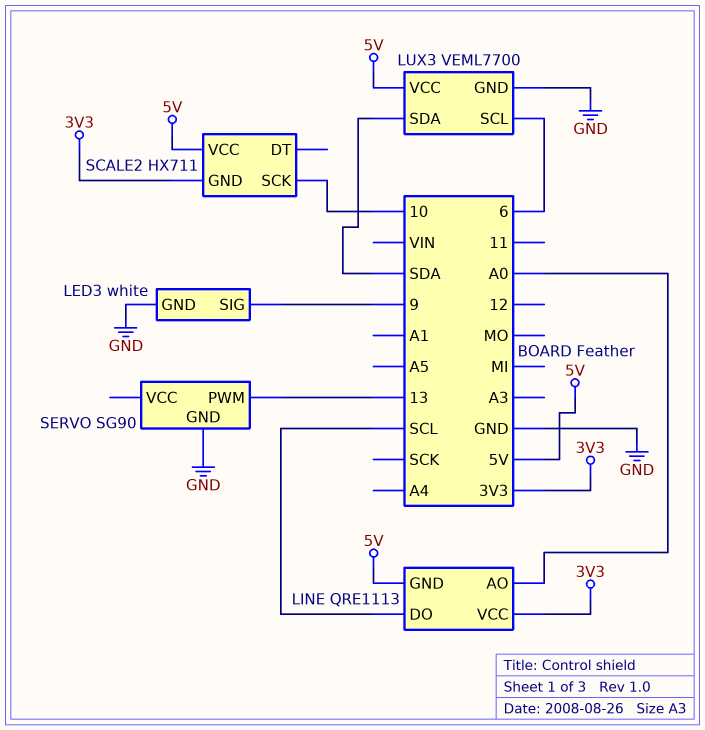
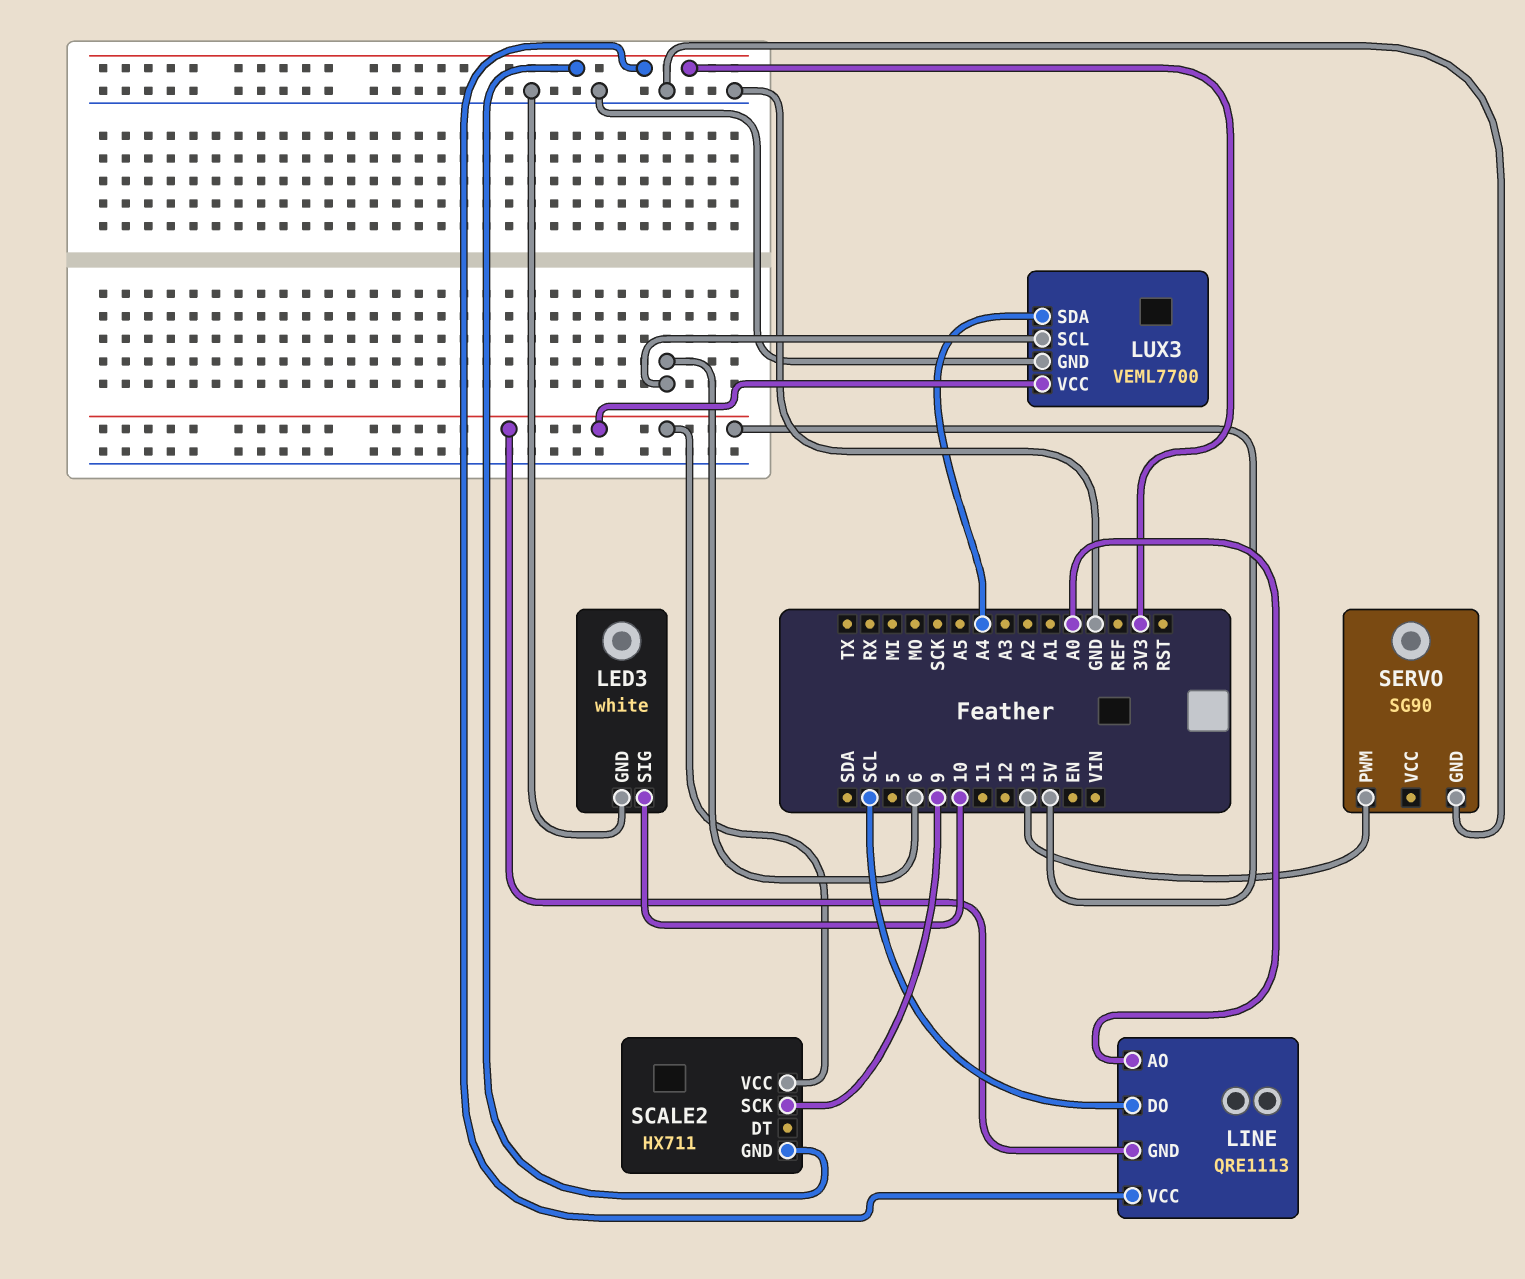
LED3 pin SIG: 9 -> 10
LUX3 pin SDA: SDA -> A4
SCALE2 pin SCK: 10 -> 9

